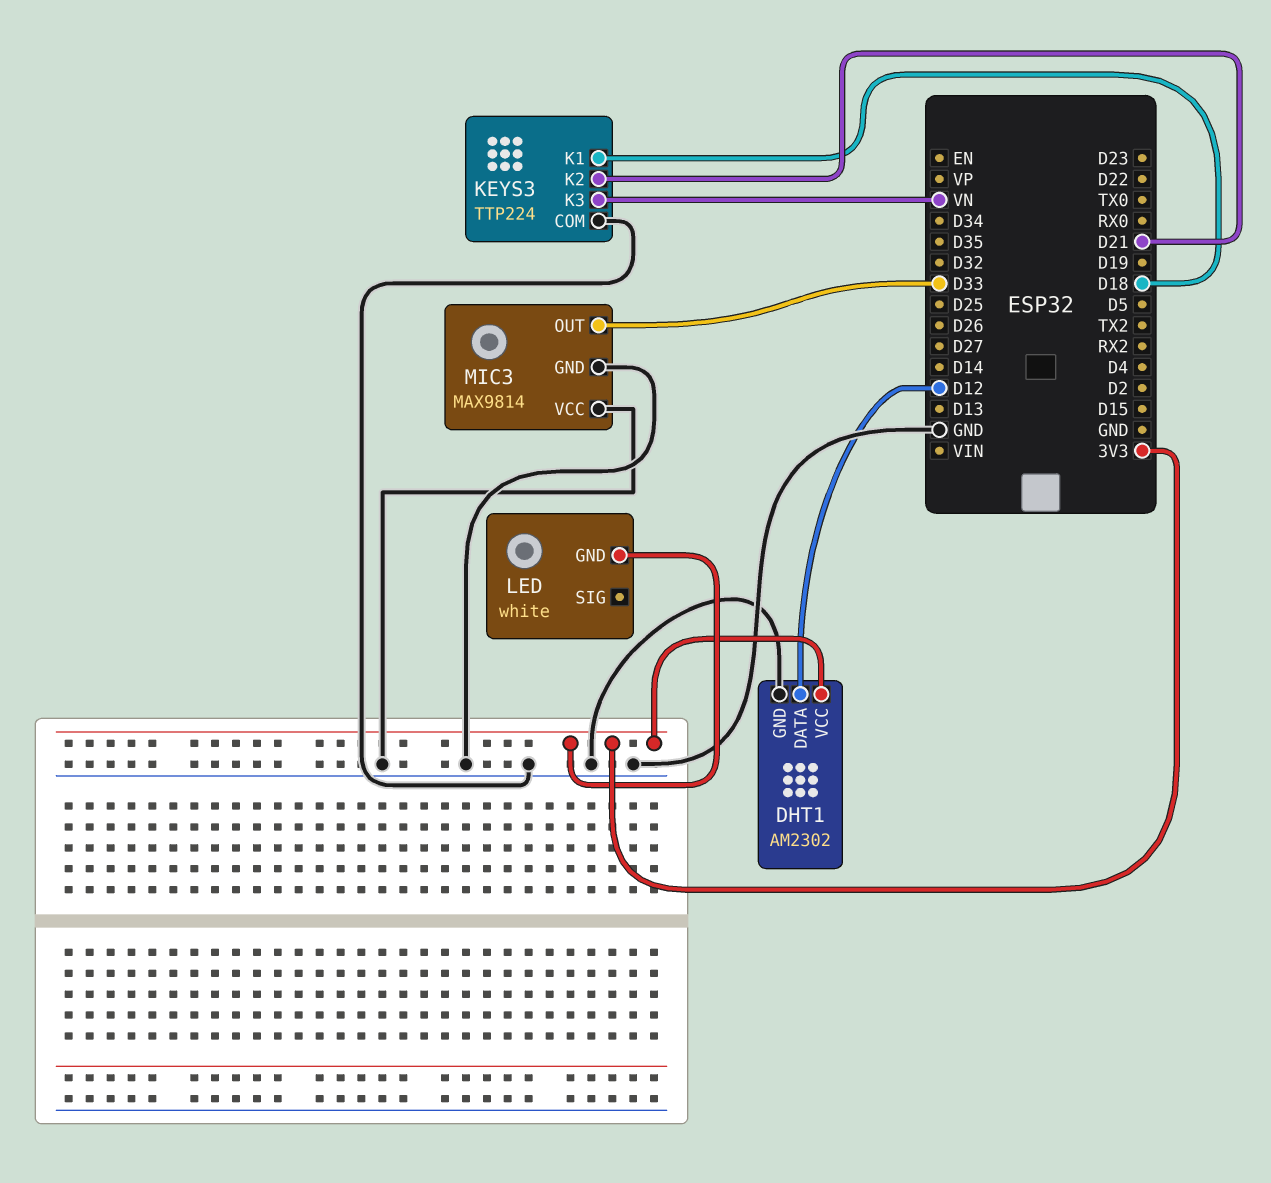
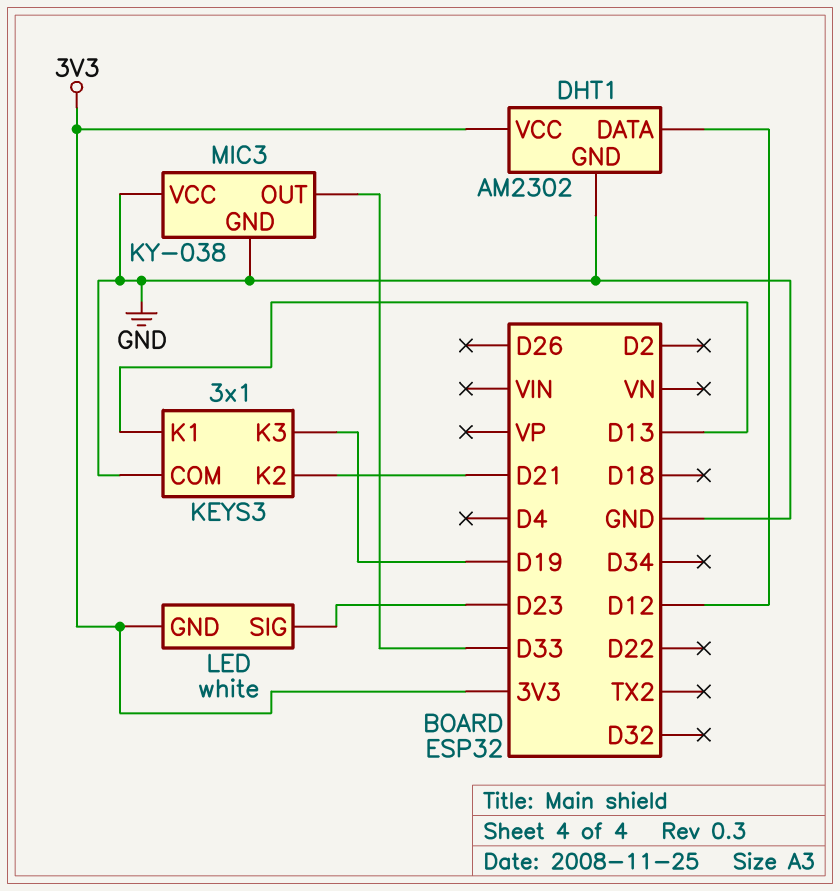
KEYS3: TTP224 -> 3x1
KEYS3 pin K1: D18 -> D13
KEYS3 pin K3: VN -> D19
LED pin SIG: none -> D23
MIC3: MAX9814 -> KY-038

